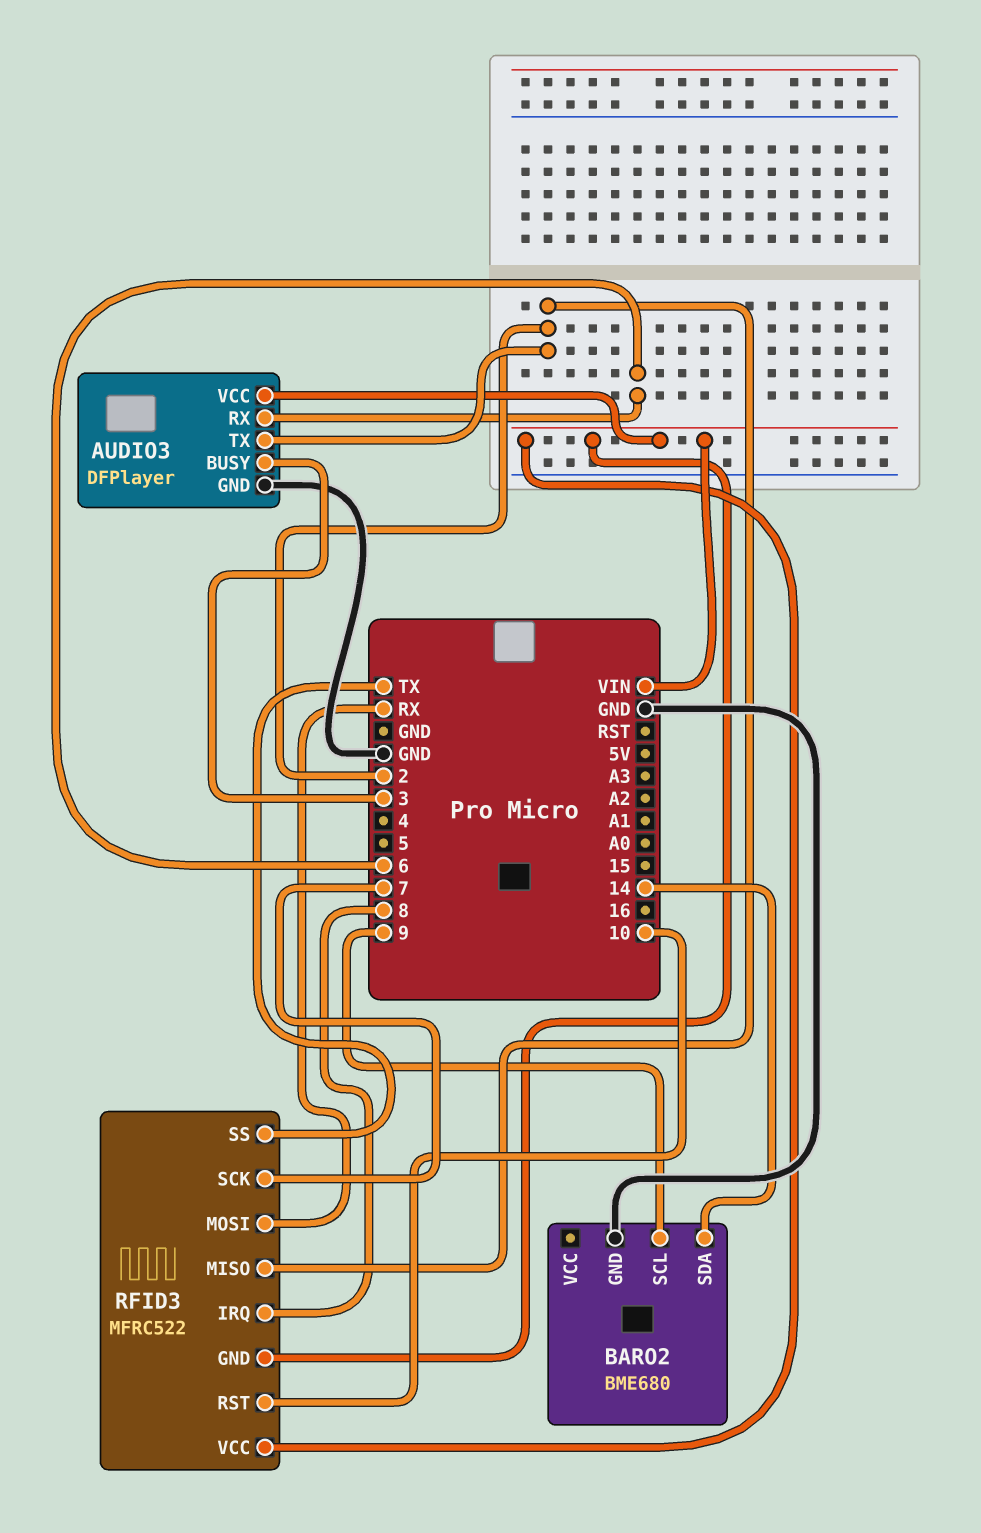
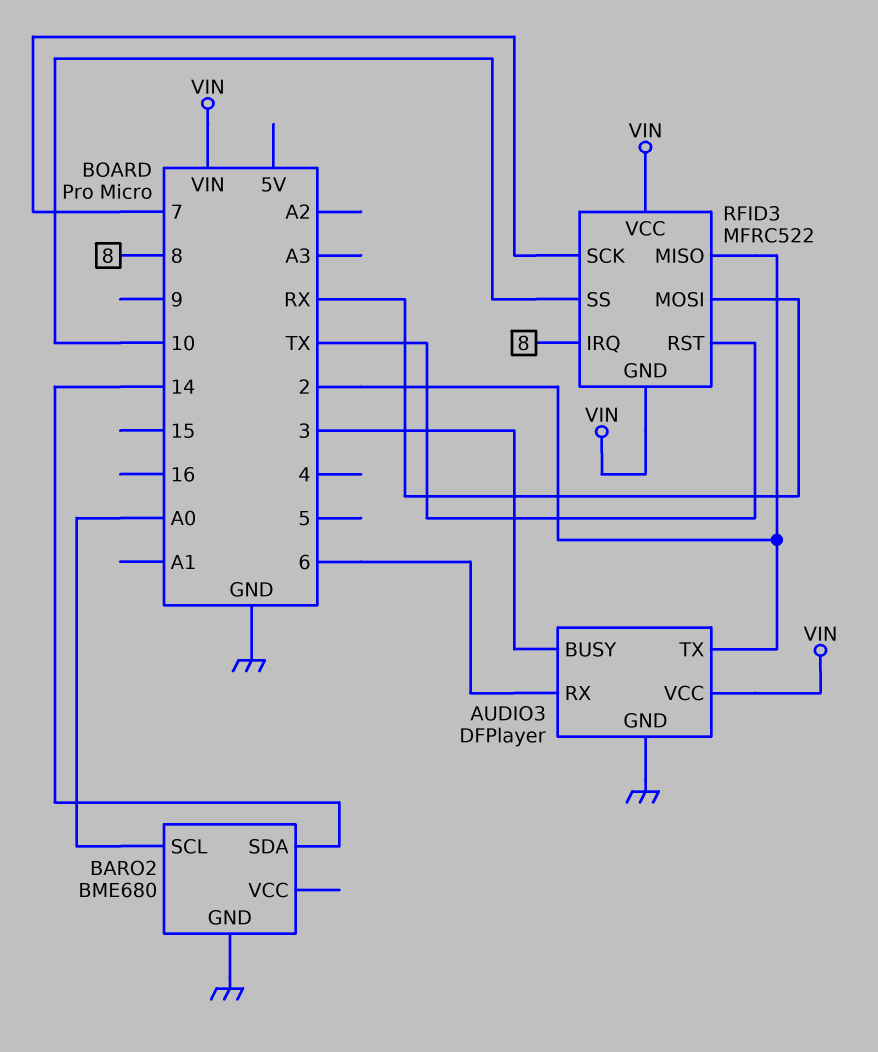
BARO2 pin SCL: 9 -> A0
RFID3 pin RST: 10 -> TX
RFID3 pin SS: TX -> 10

